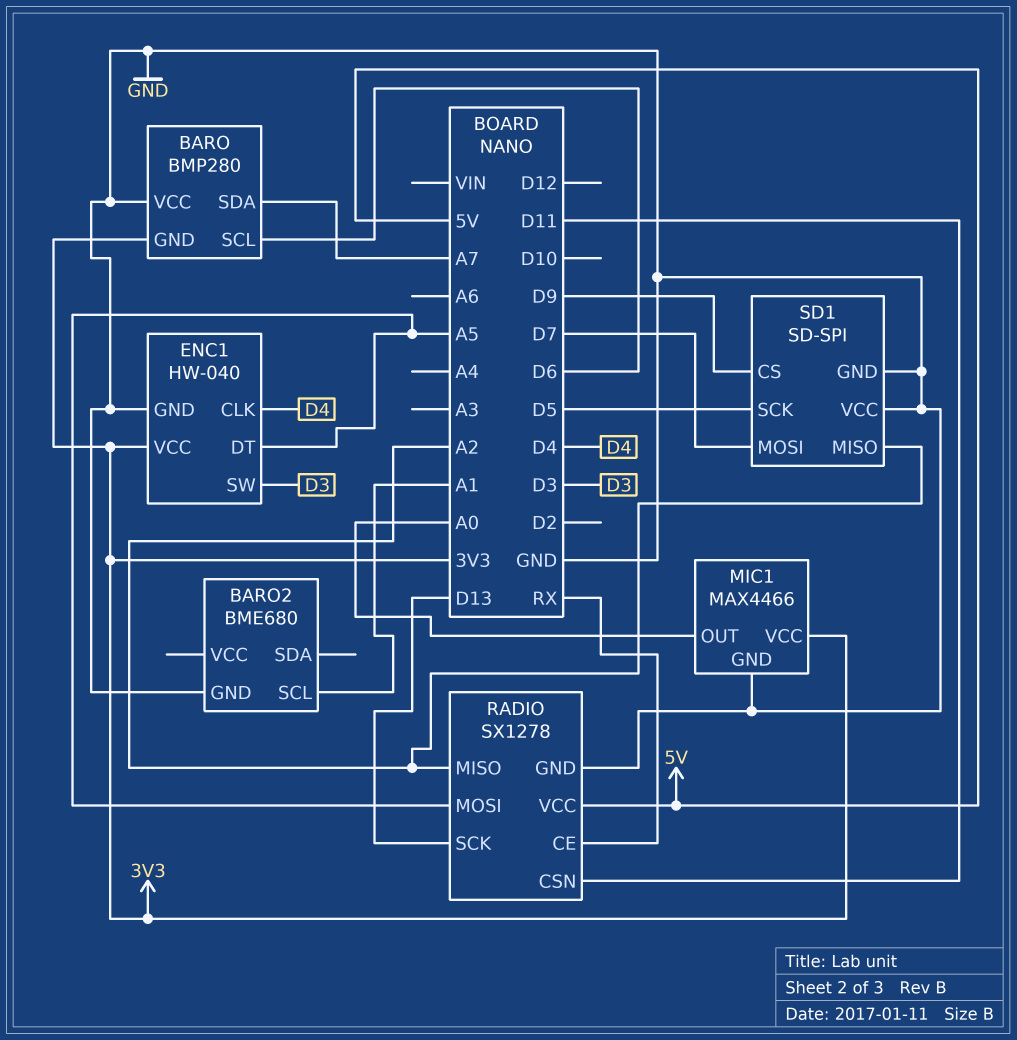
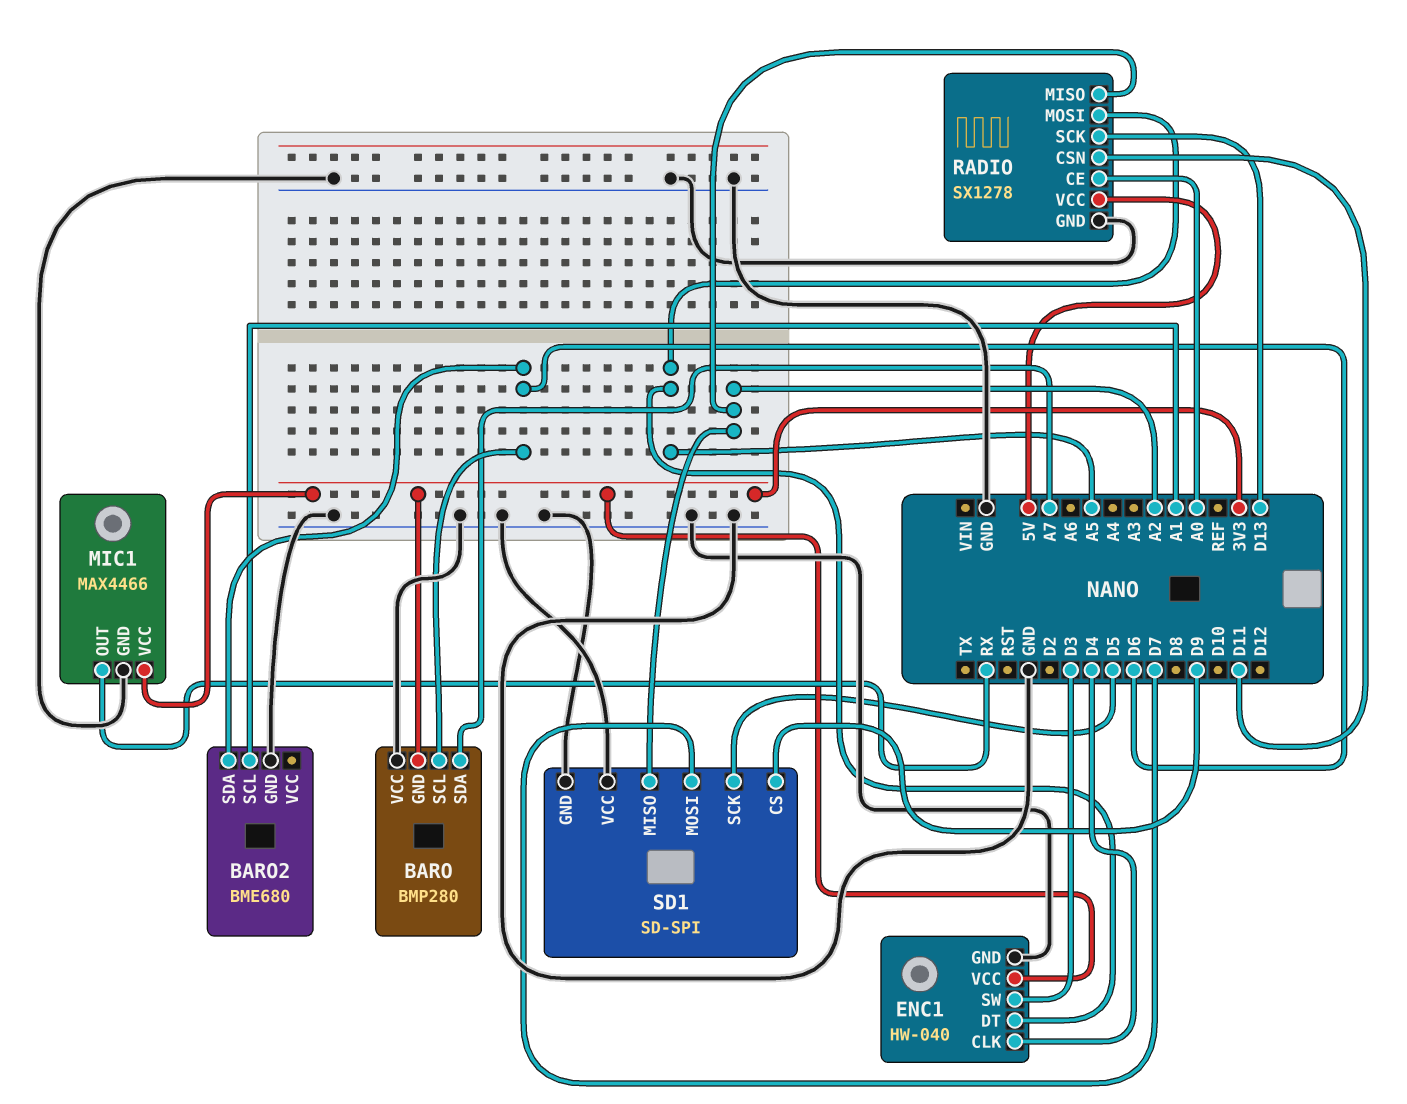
BARO2 pin SDA: none -> D6
MIC1 pin OUT: A0 -> RX
RADIO pin CE: RX -> A0

